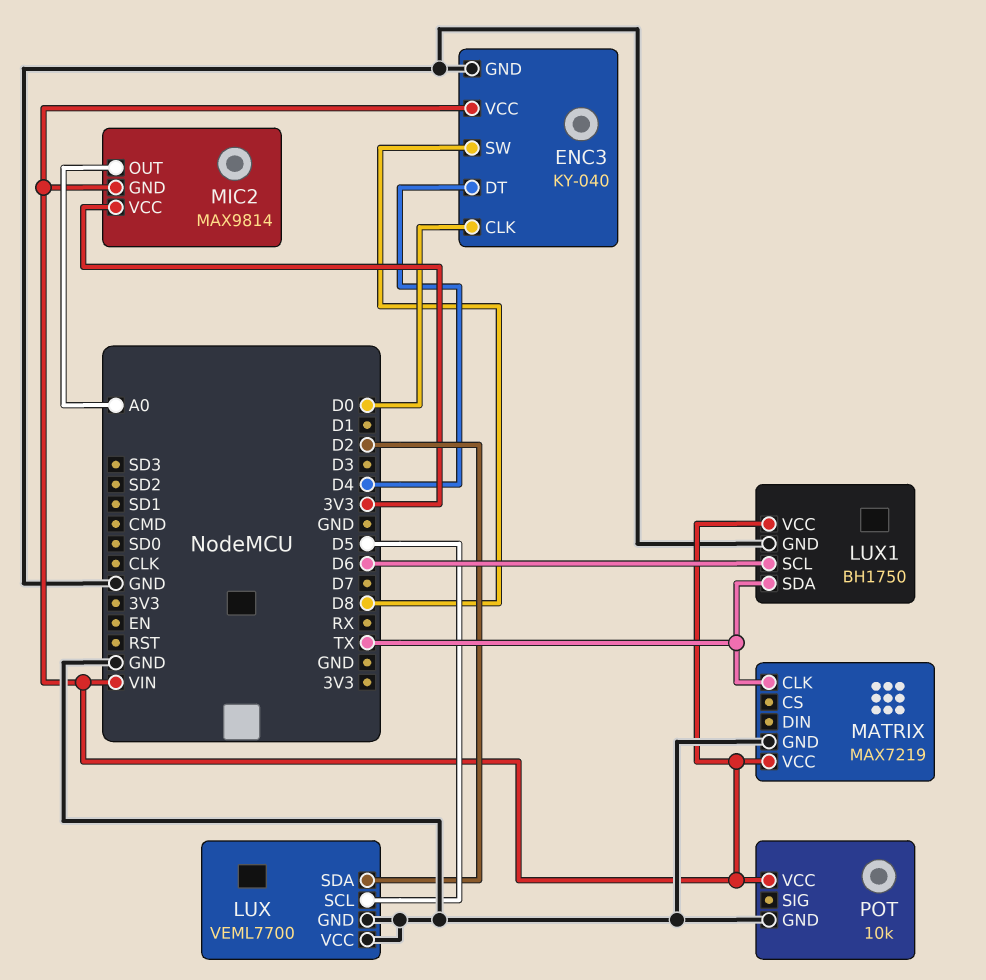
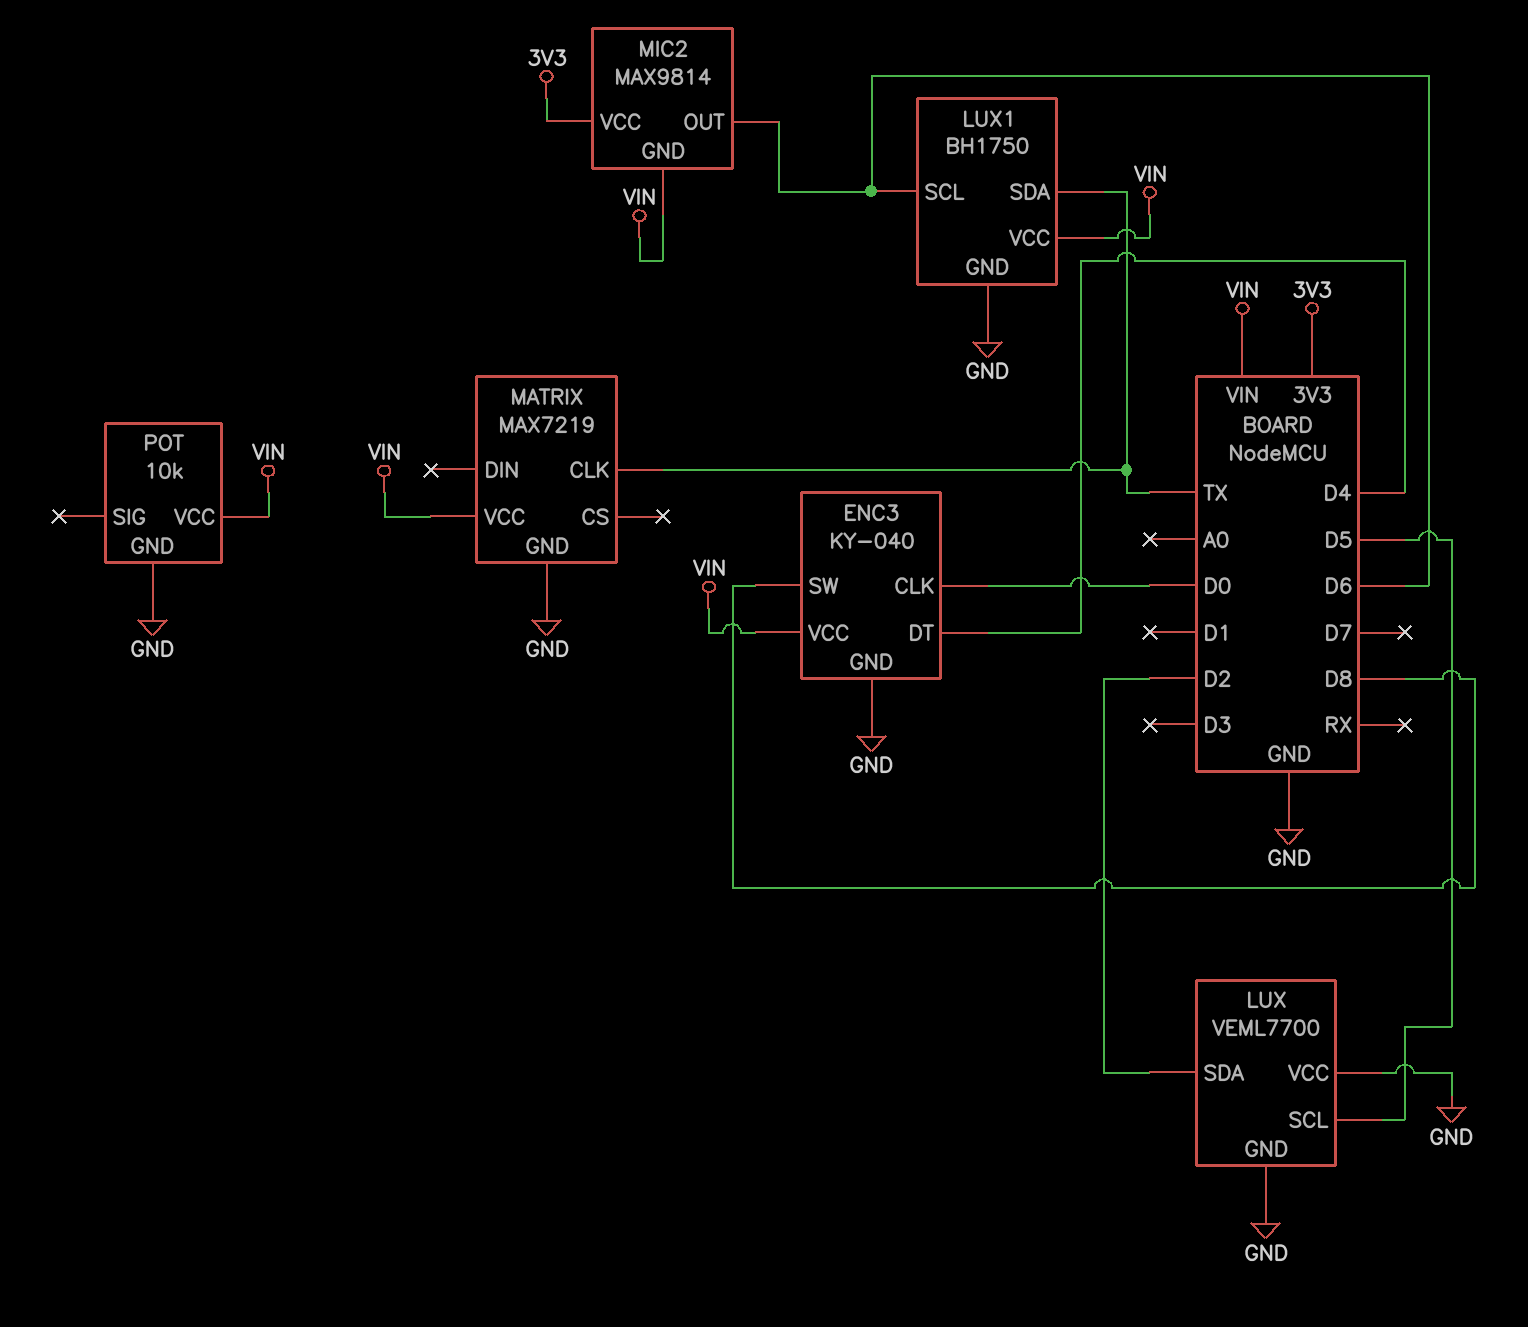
MIC2 pin OUT: A0 -> D6

